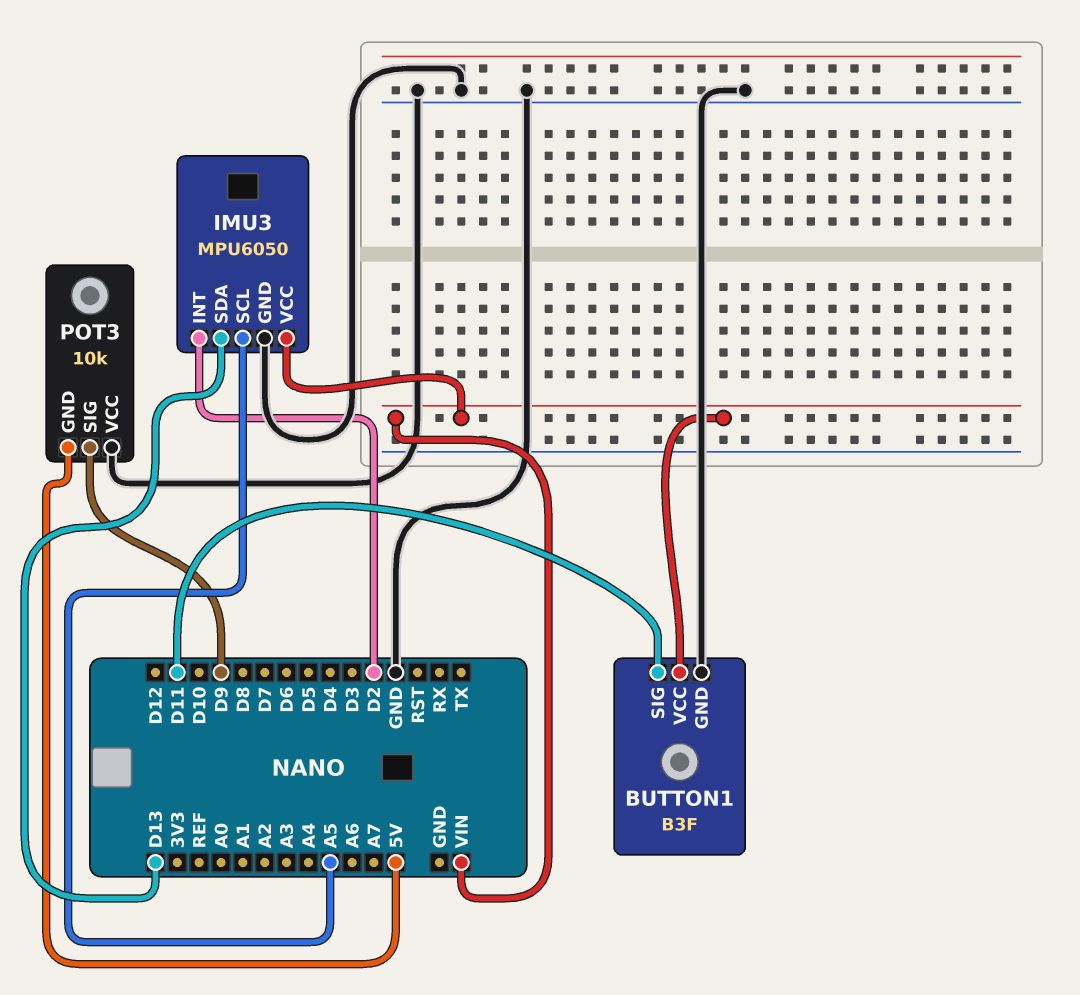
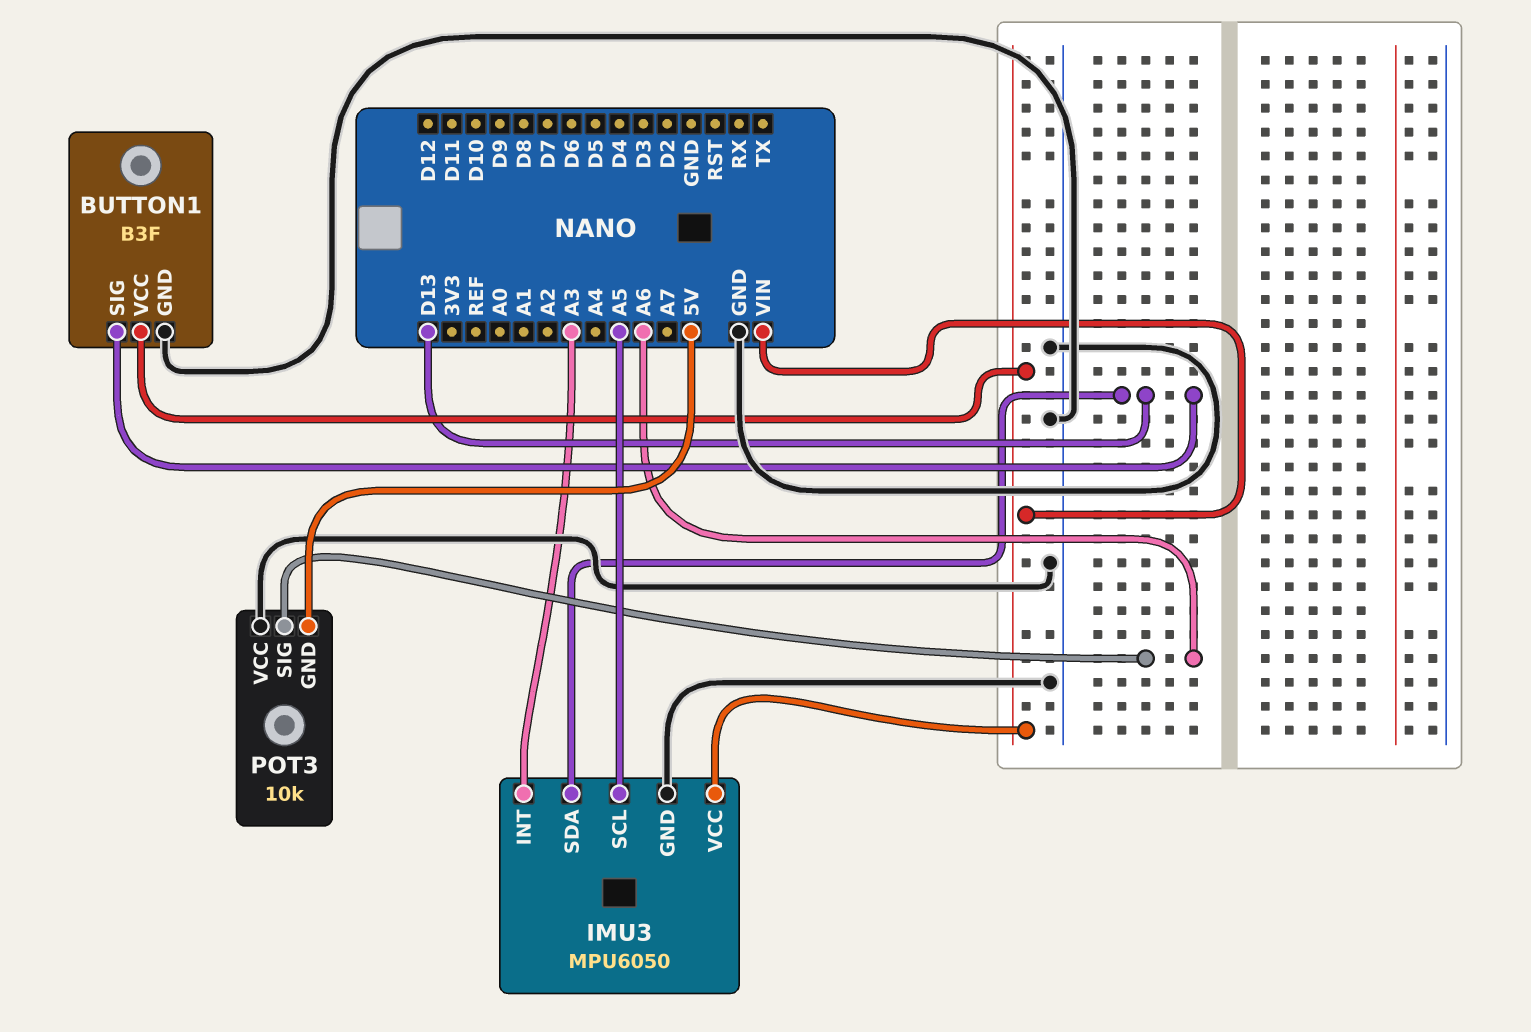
BUTTON1 pin SIG: D11 -> D13
IMU3 pin INT: D2 -> A3
POT3 pin SIG: D9 -> A6

